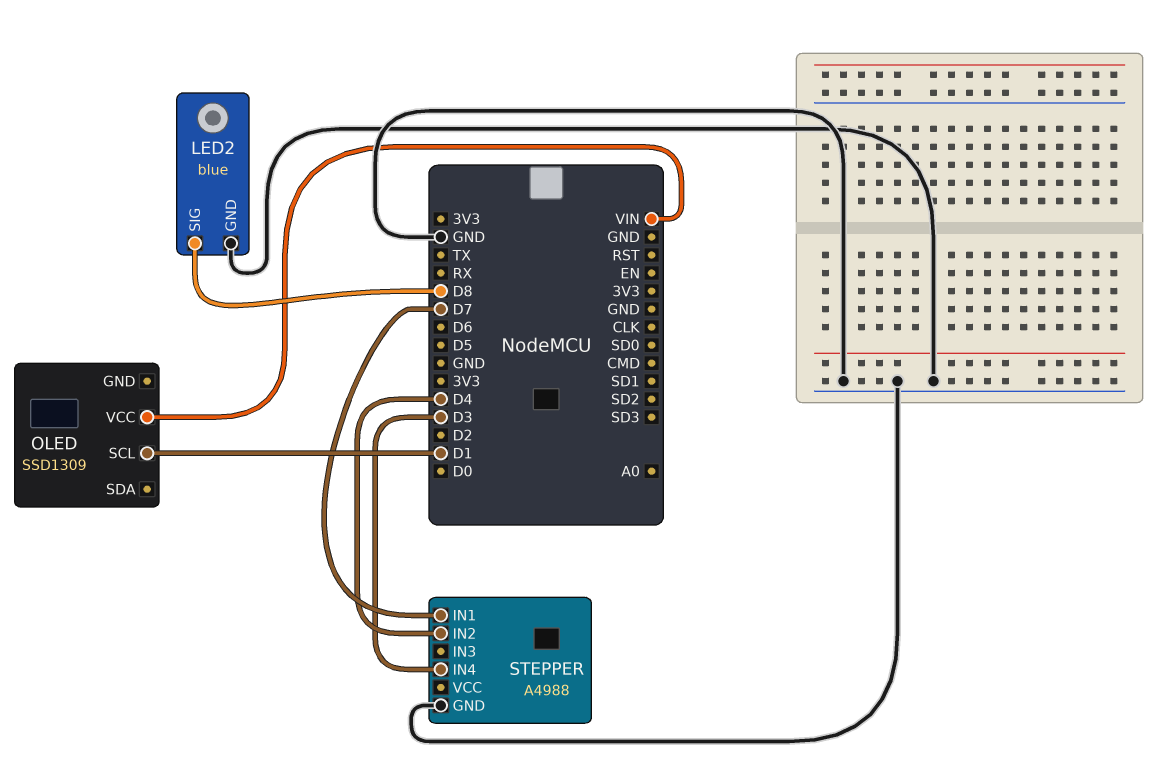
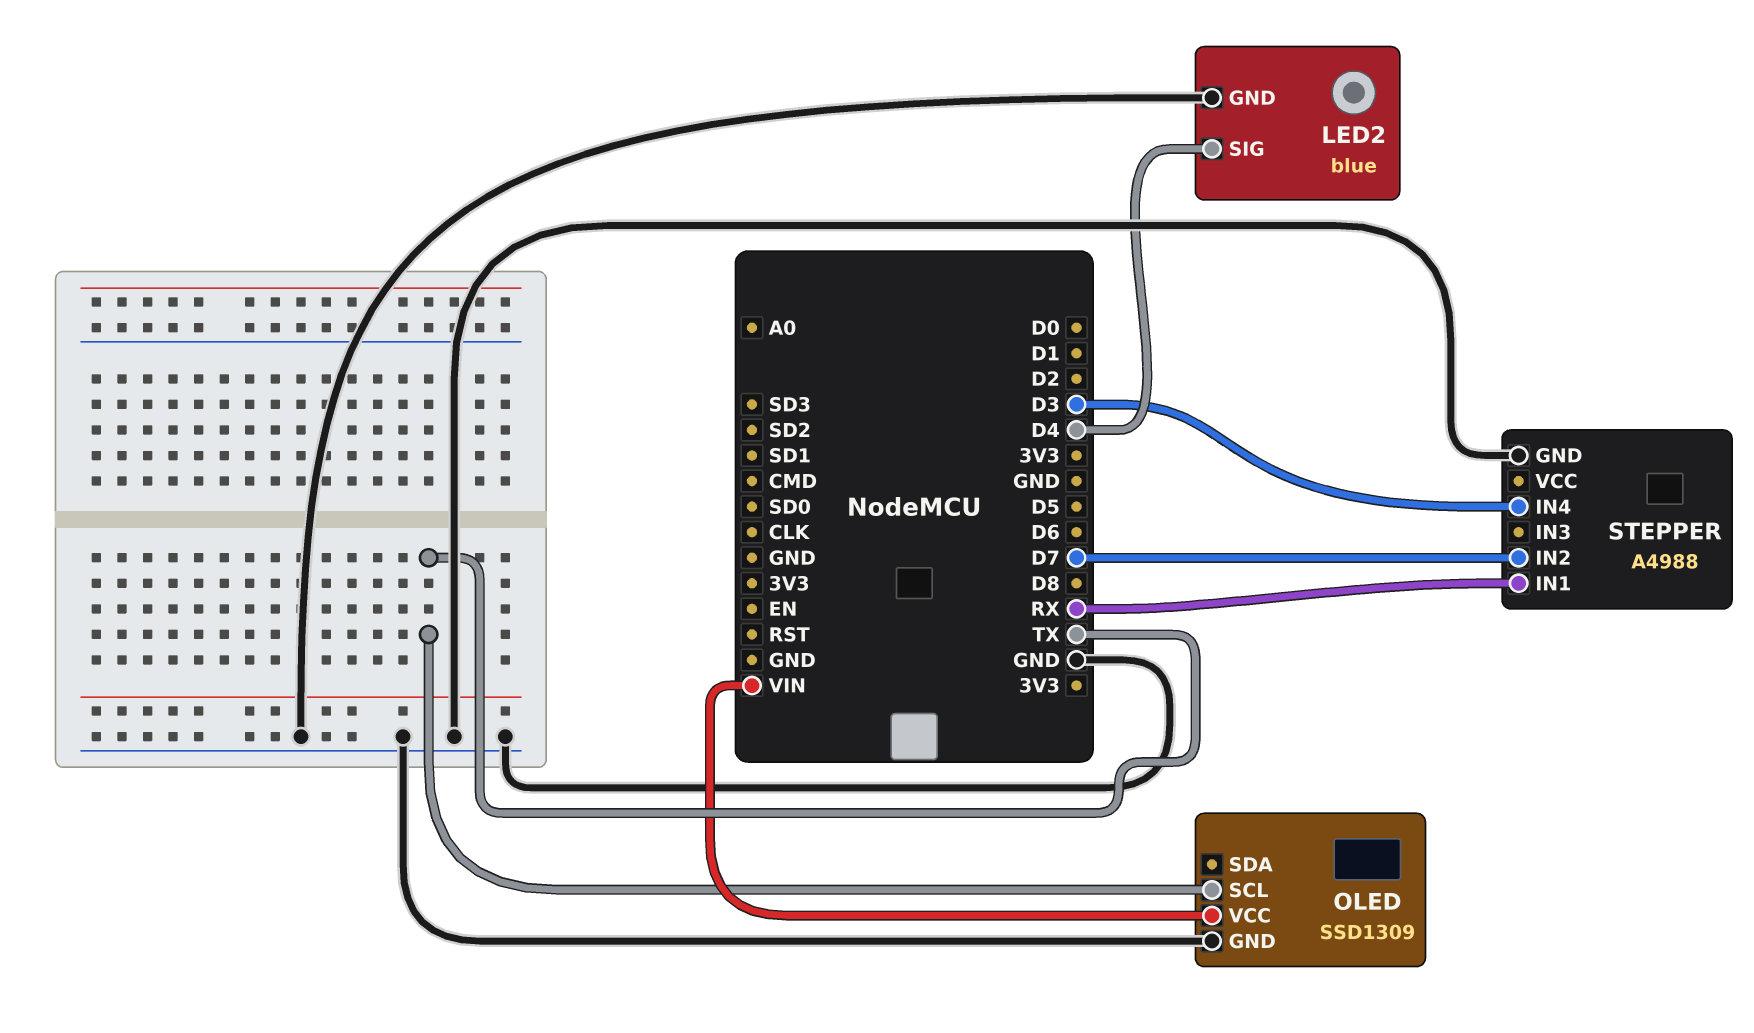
LED2 pin SIG: D8 -> D4
OLED pin GND: none -> GND
OLED pin SCL: D1 -> TX
STEPPER pin IN1: D7 -> RX
STEPPER pin IN2: D4 -> D7

